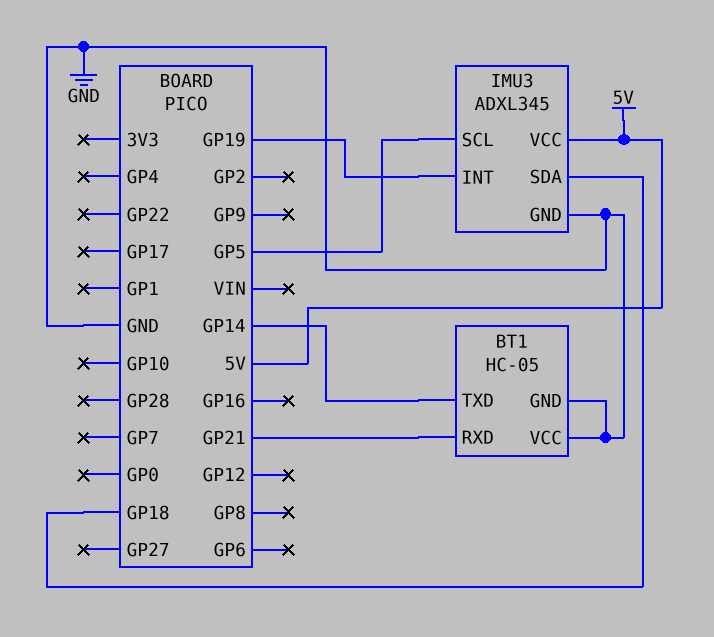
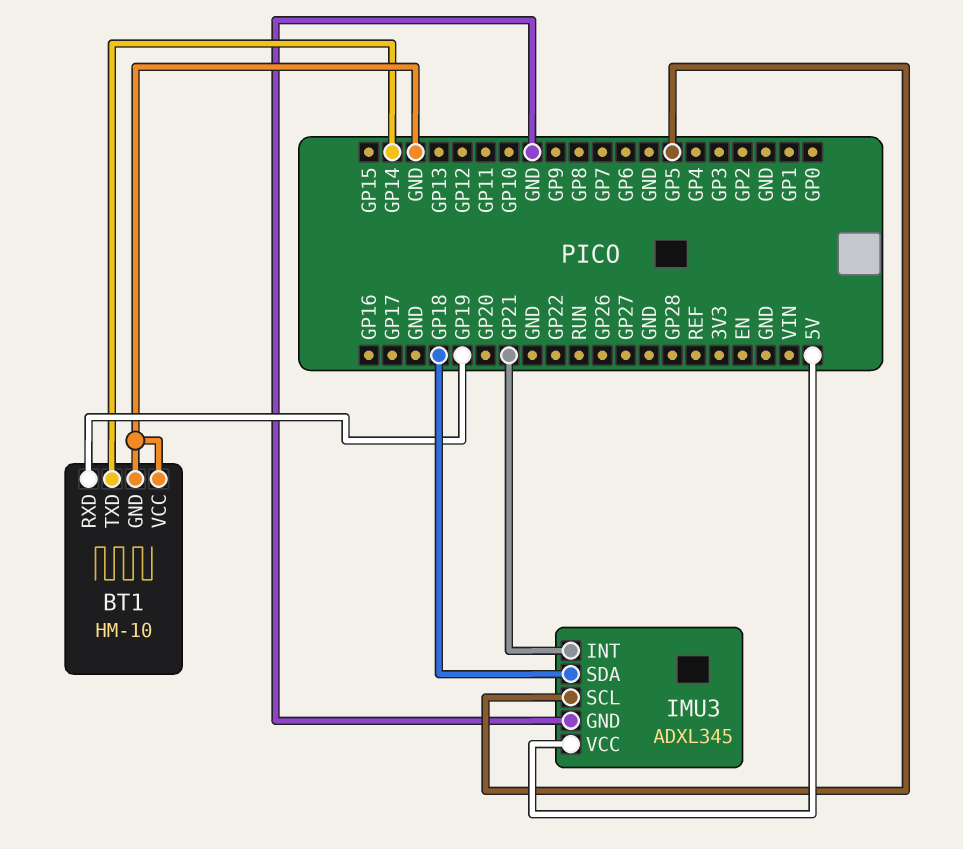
BT1: HC-05 -> HM-10
BT1 pin RXD: GP21 -> GP19
IMU3 pin INT: GP19 -> GP21

